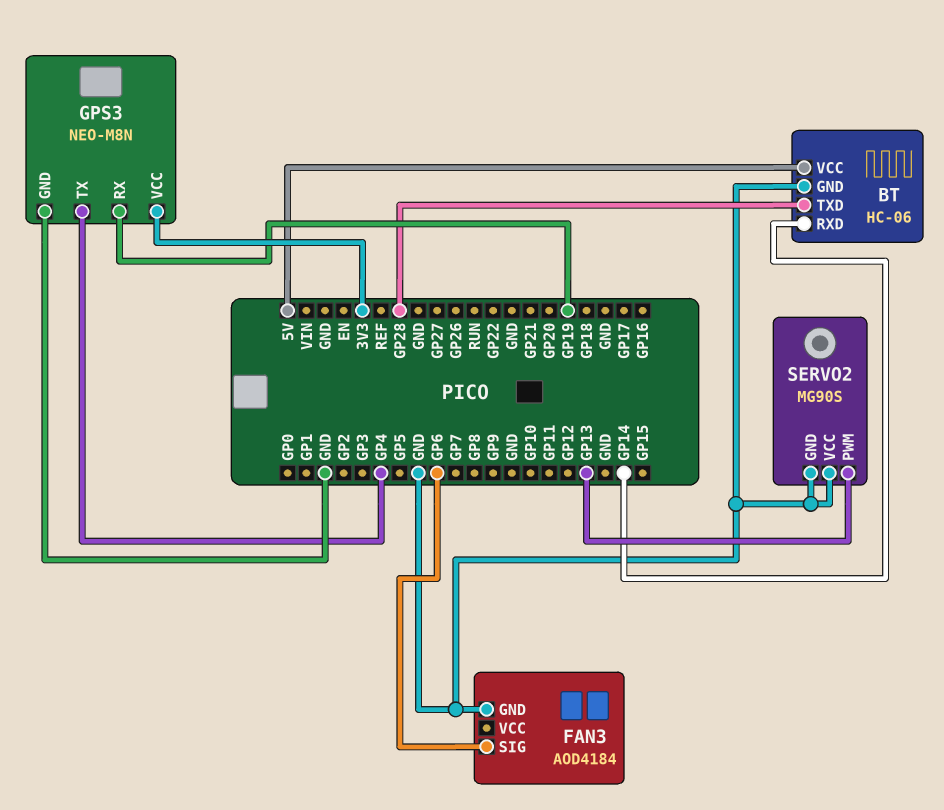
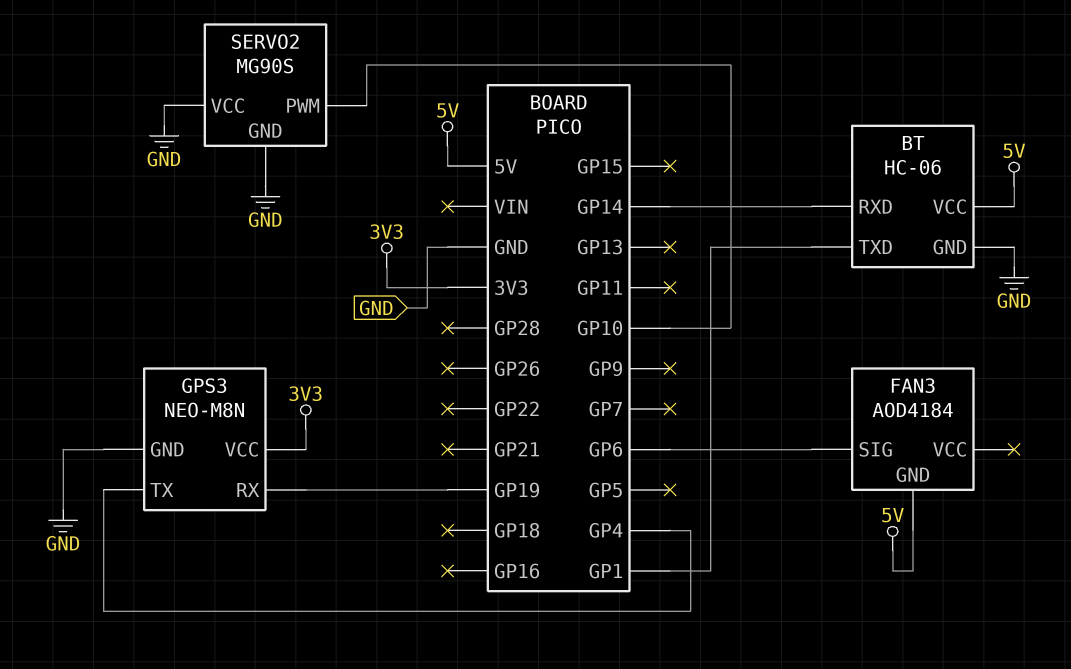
BT pin TXD: GP28 -> GP1
FAN3 pin GND: GND -> 5V
SERVO2 pin PWM: GP13 -> GP10

